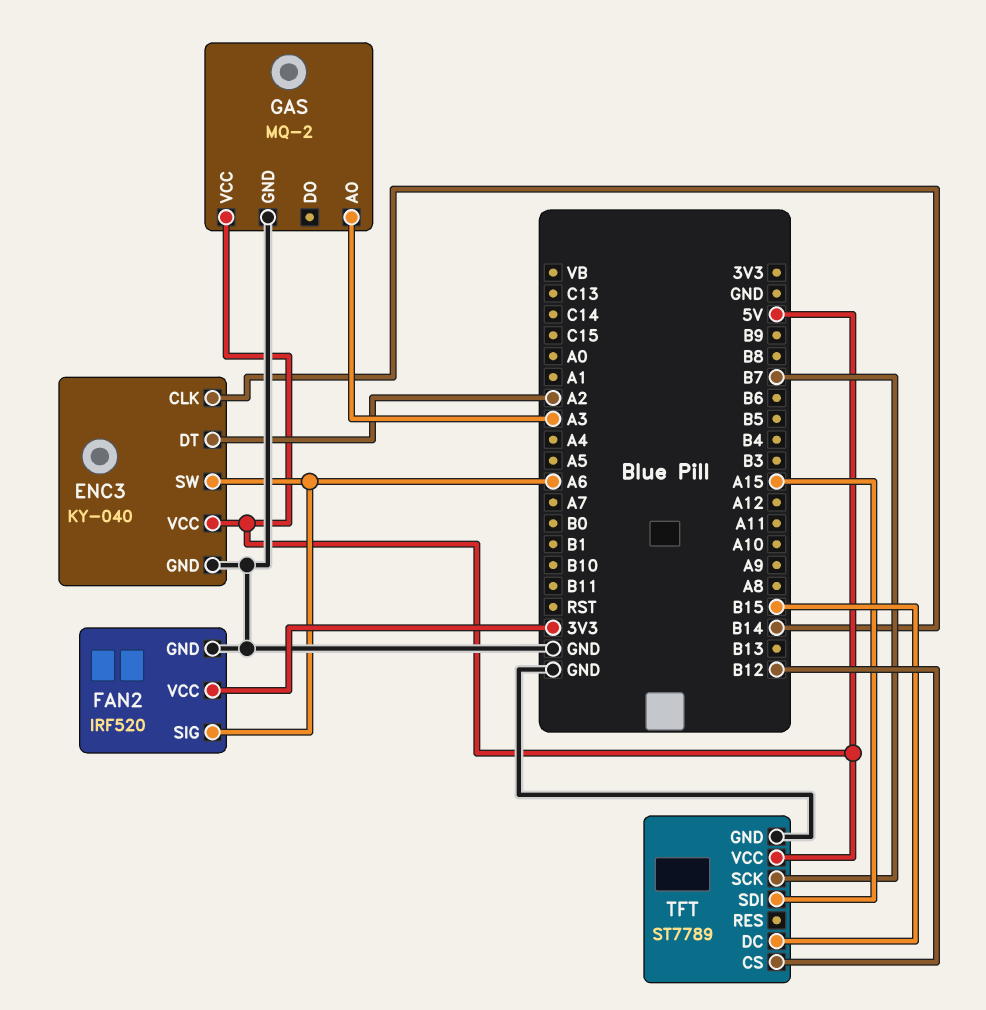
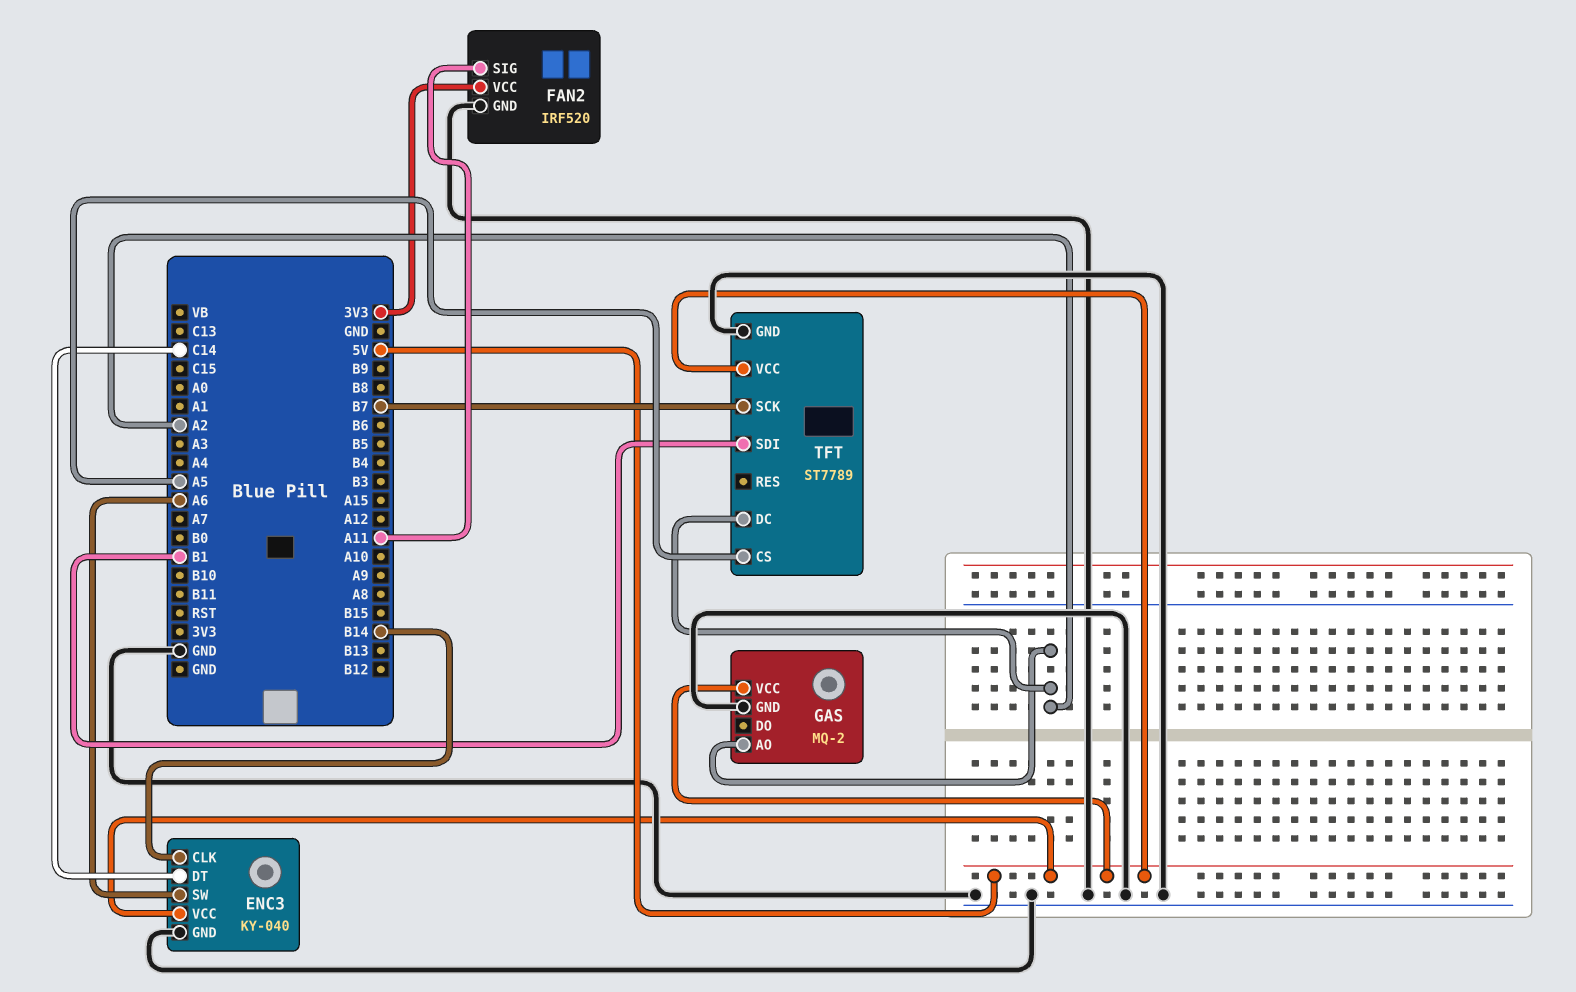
ENC3 pin DT: A2 -> C14
FAN2 pin SIG: A6 -> A11
GAS pin AO: A3 -> A2
TFT pin CS: B12 -> A5
TFT pin DC: B15 -> A2
TFT pin SDI: A15 -> B1

